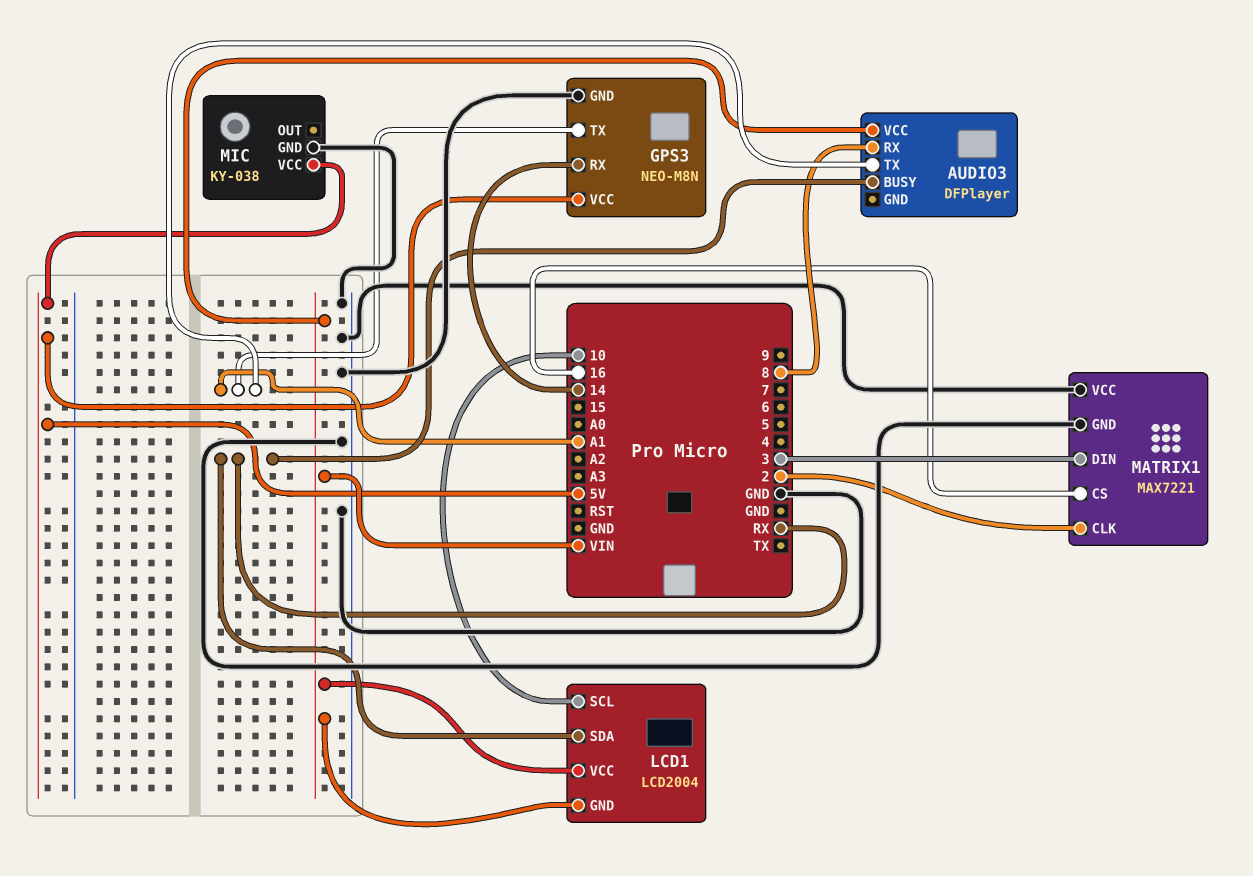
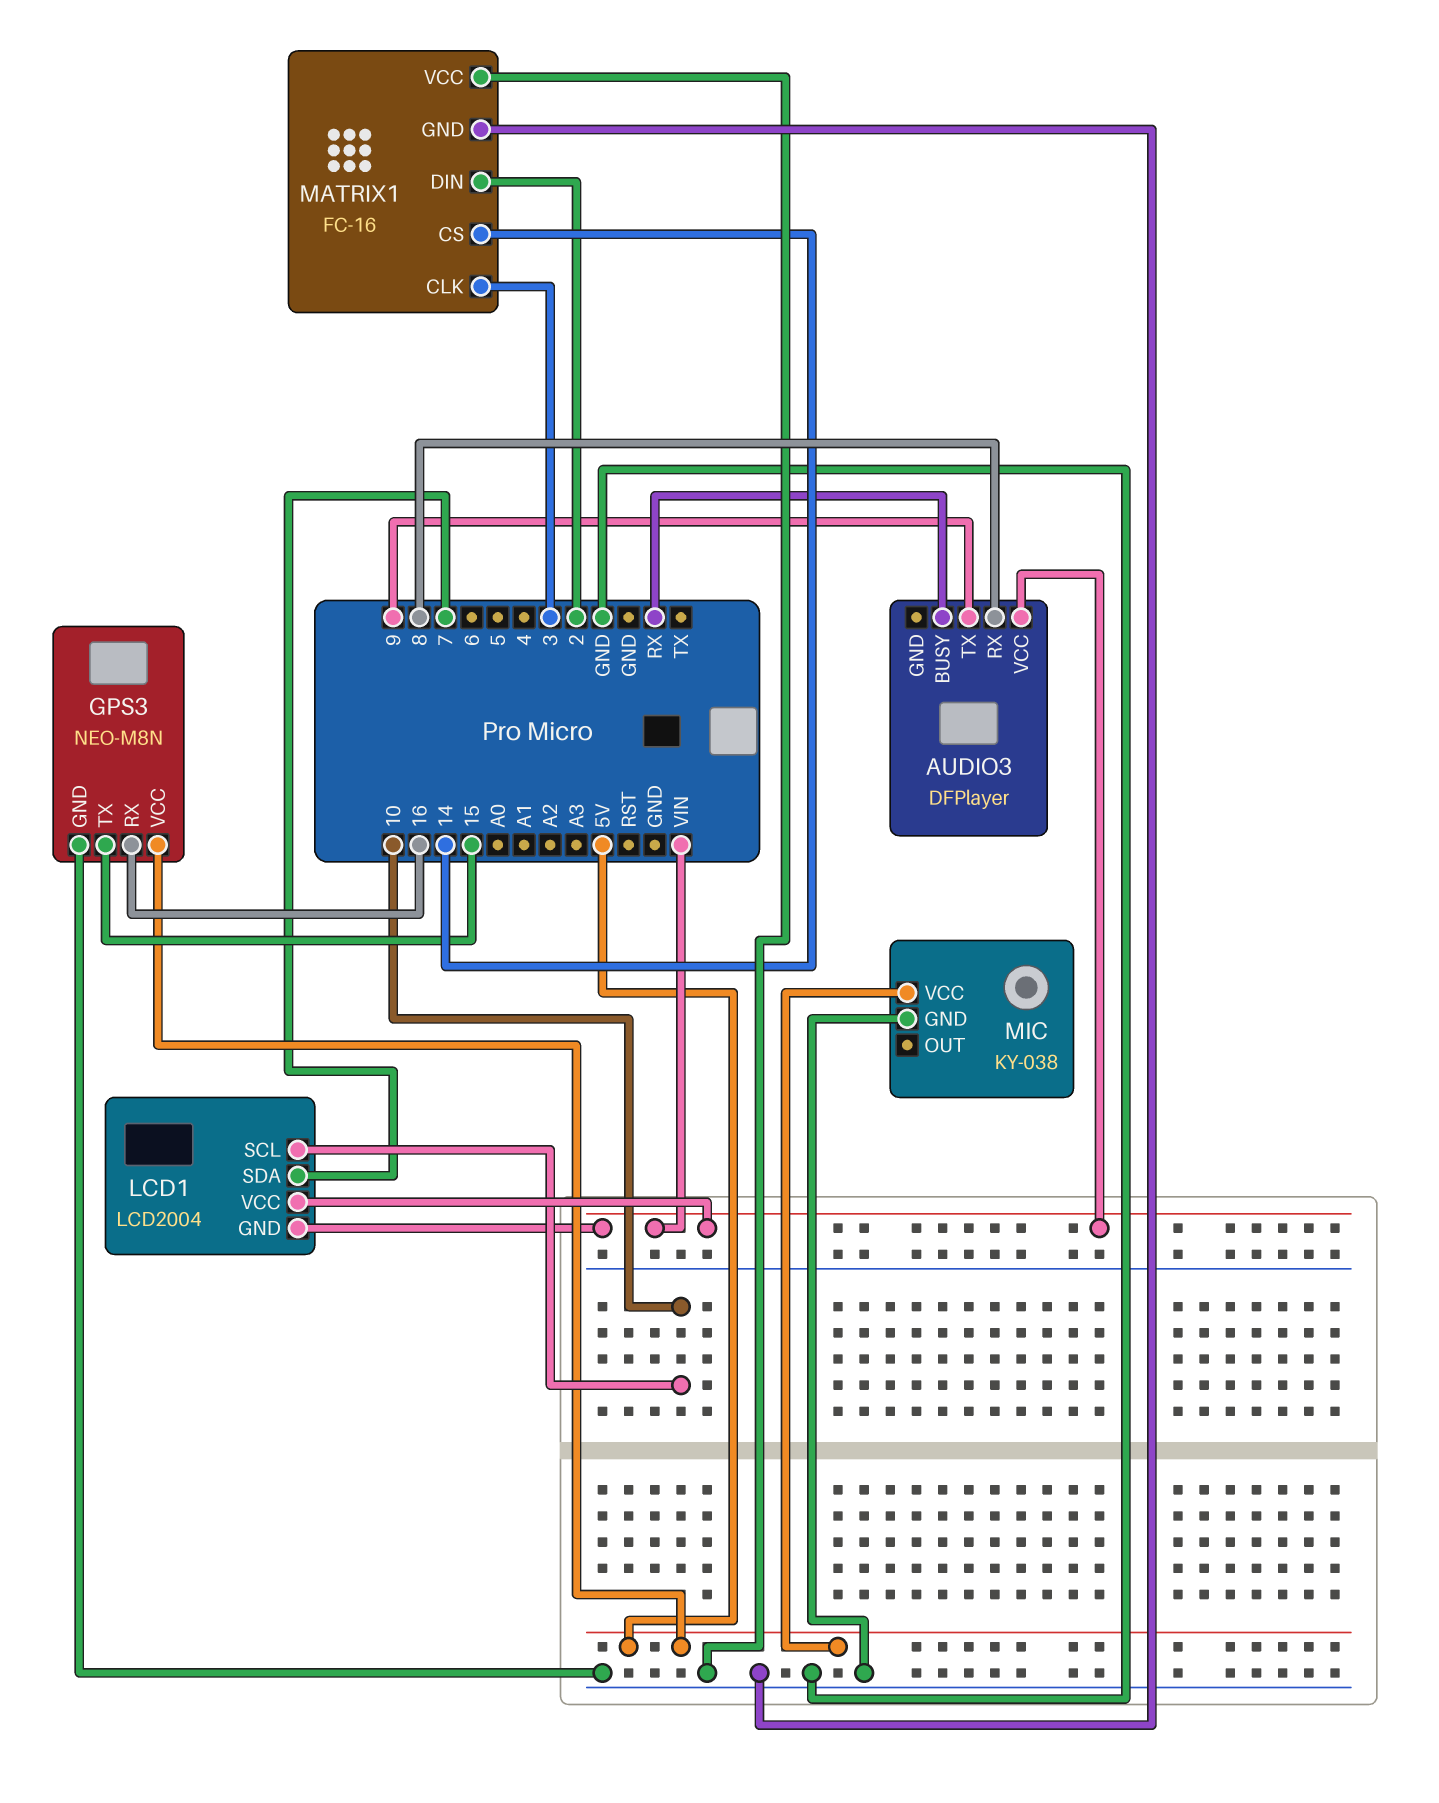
AUDIO3 pin TX: A1 -> 9
GPS3 pin RX: 14 -> 16
GPS3 pin TX: A1 -> 15
LCD1 pin SDA: RX -> 7
MATRIX1: MAX7221 -> FC-16
MATRIX1 pin CLK: 2 -> 3
MATRIX1 pin CS: 16 -> 14
MATRIX1 pin DIN: 3 -> 2

